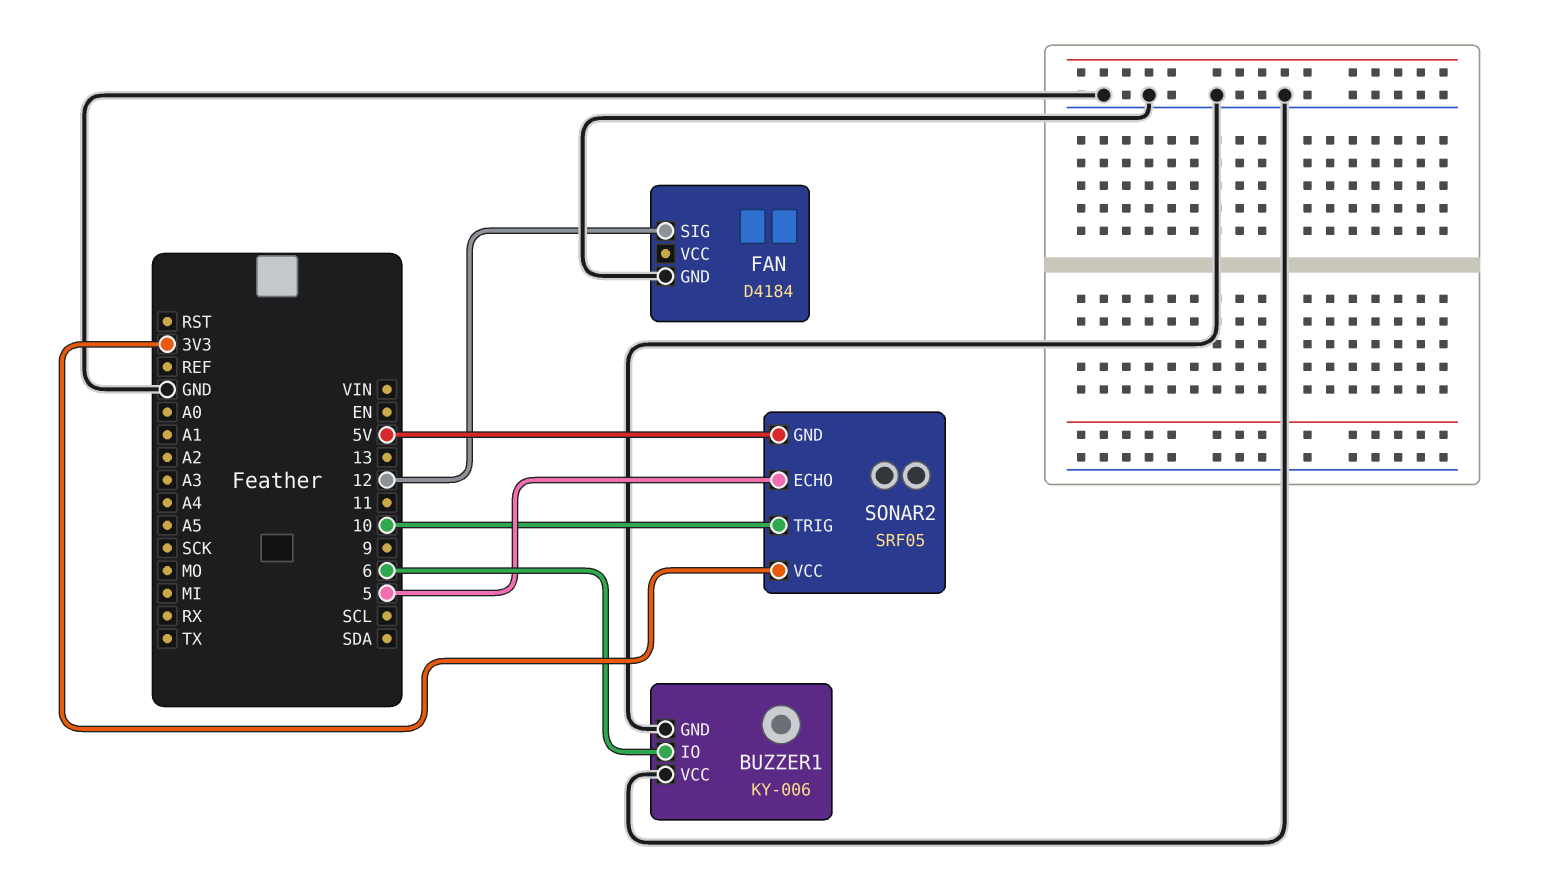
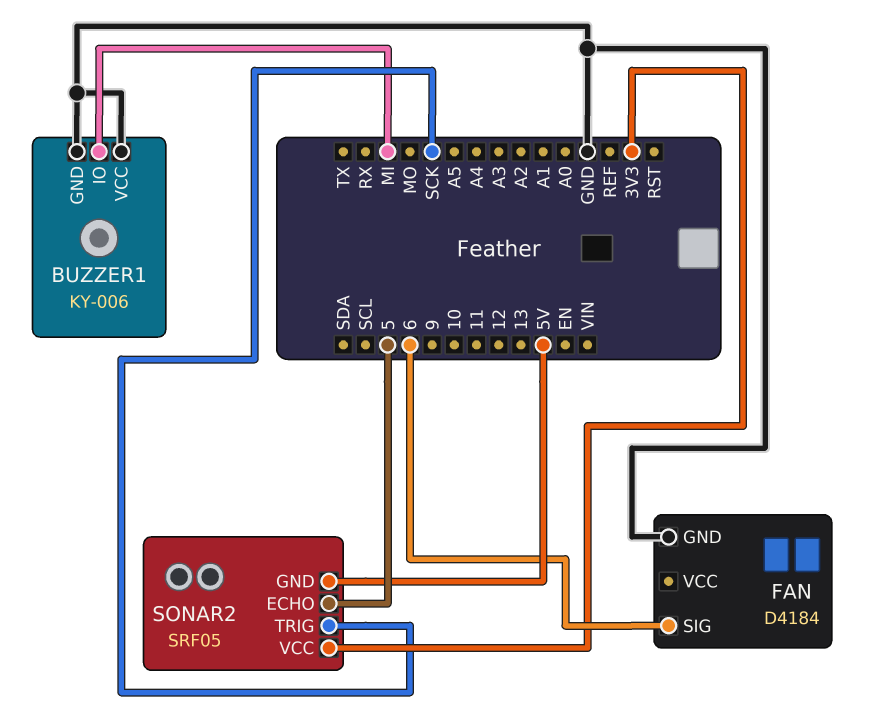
BUZZER1 pin IO: 6 -> MI
FAN pin SIG: 12 -> 6
SONAR2 pin TRIG: 10 -> SCK

